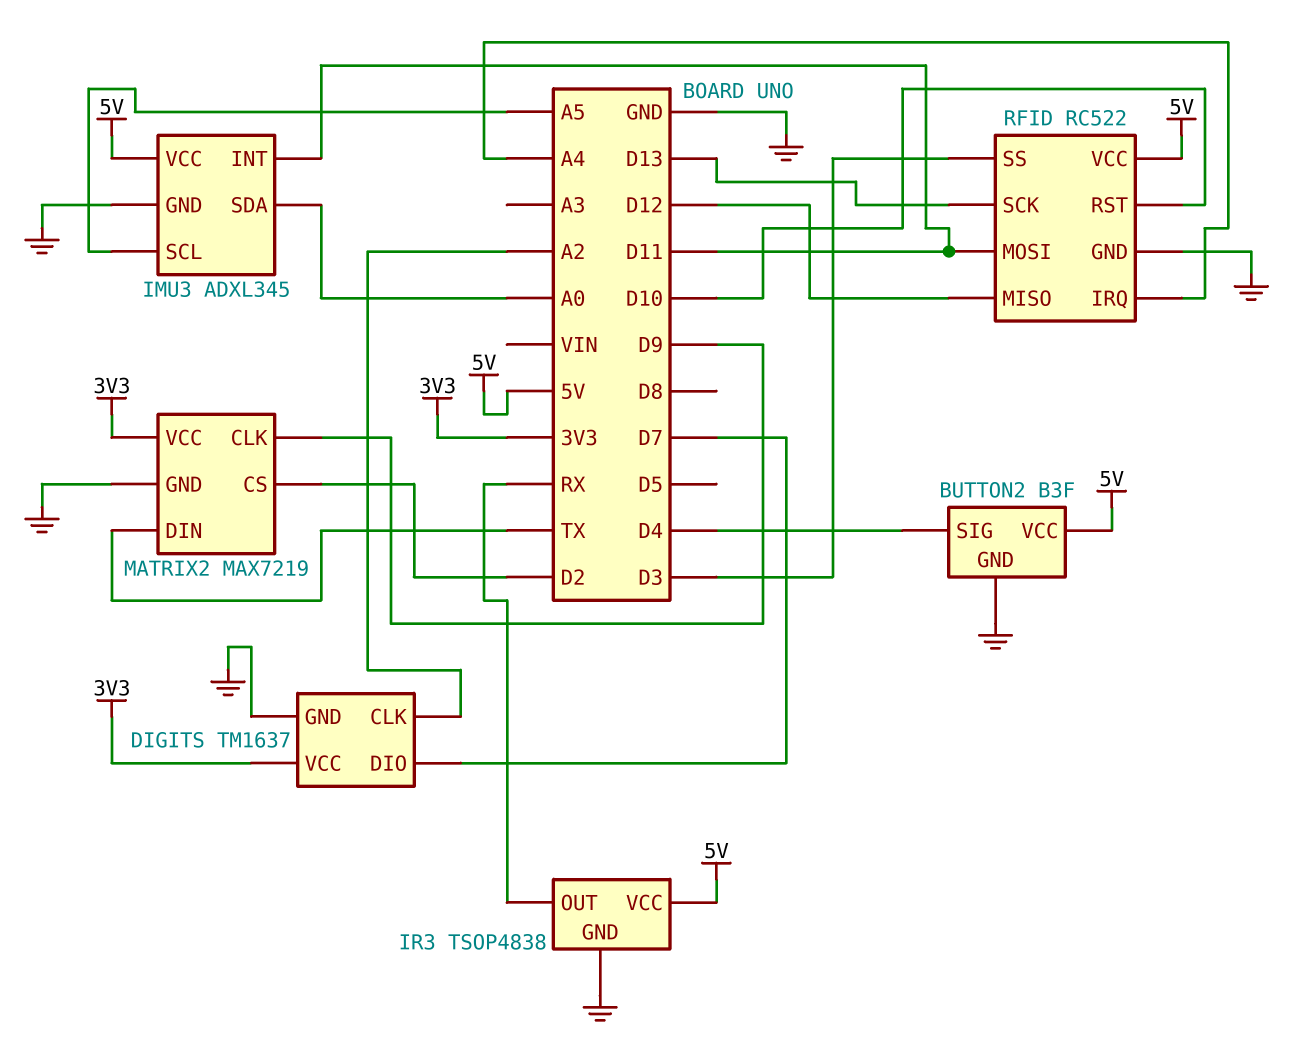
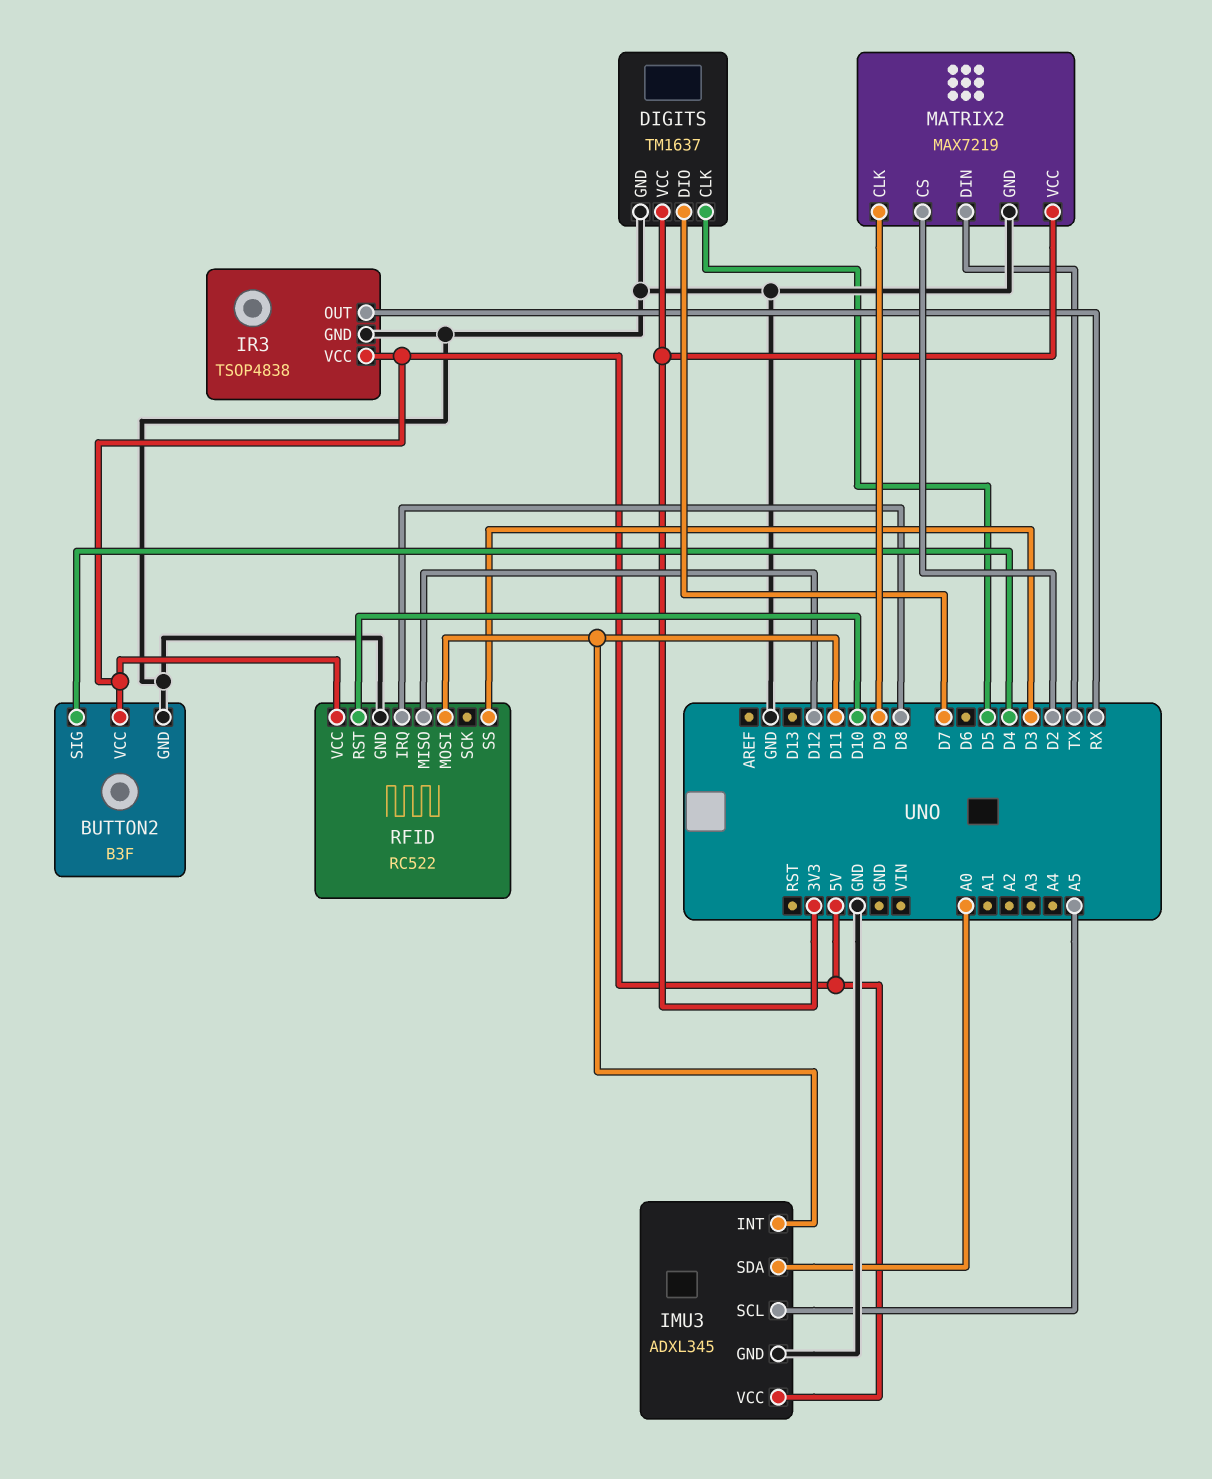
DIGITS pin CLK: A2 -> D5
RFID pin IRQ: A4 -> D8
RFID pin SCK: D13 -> none

